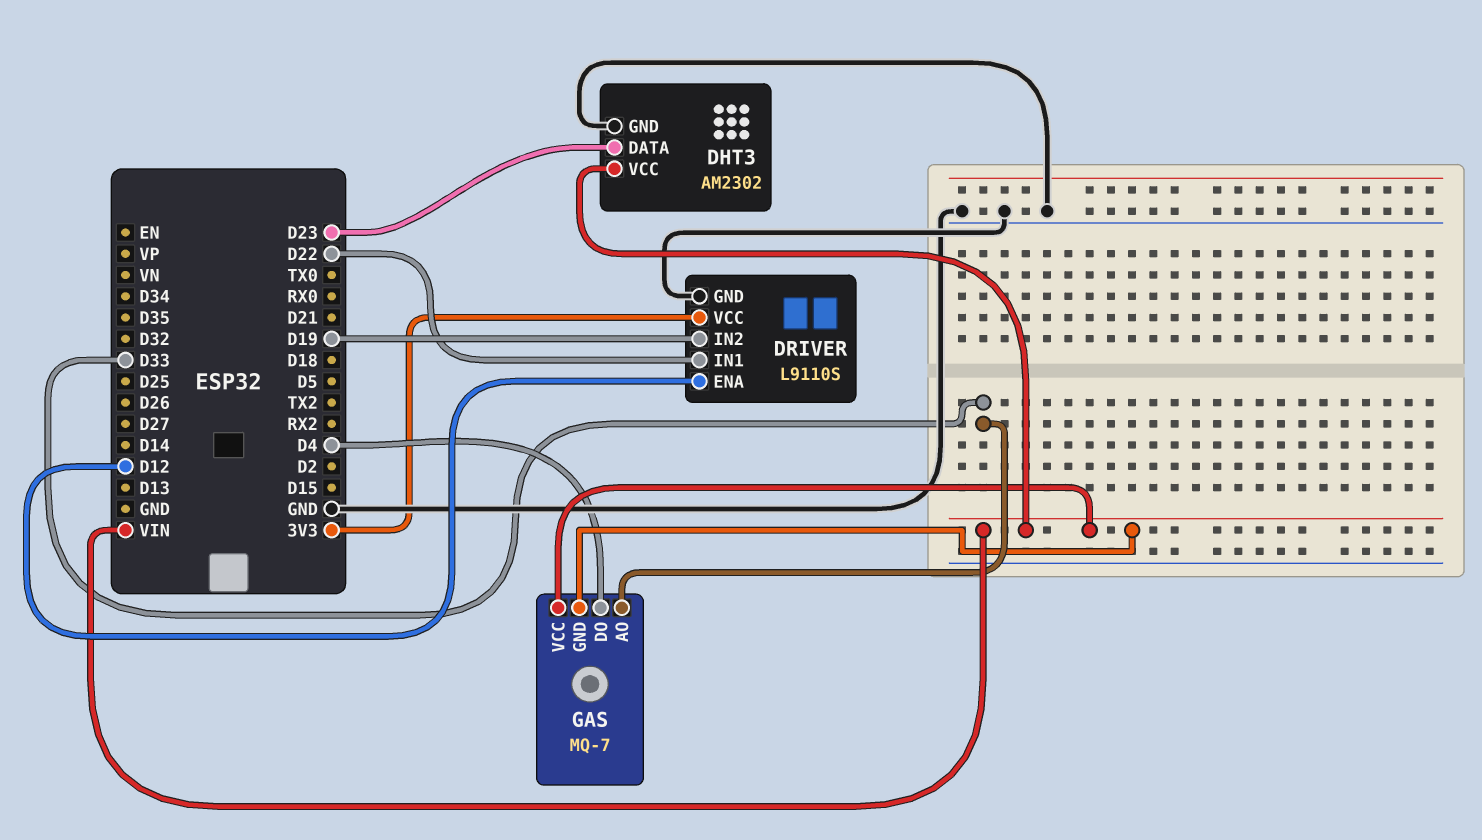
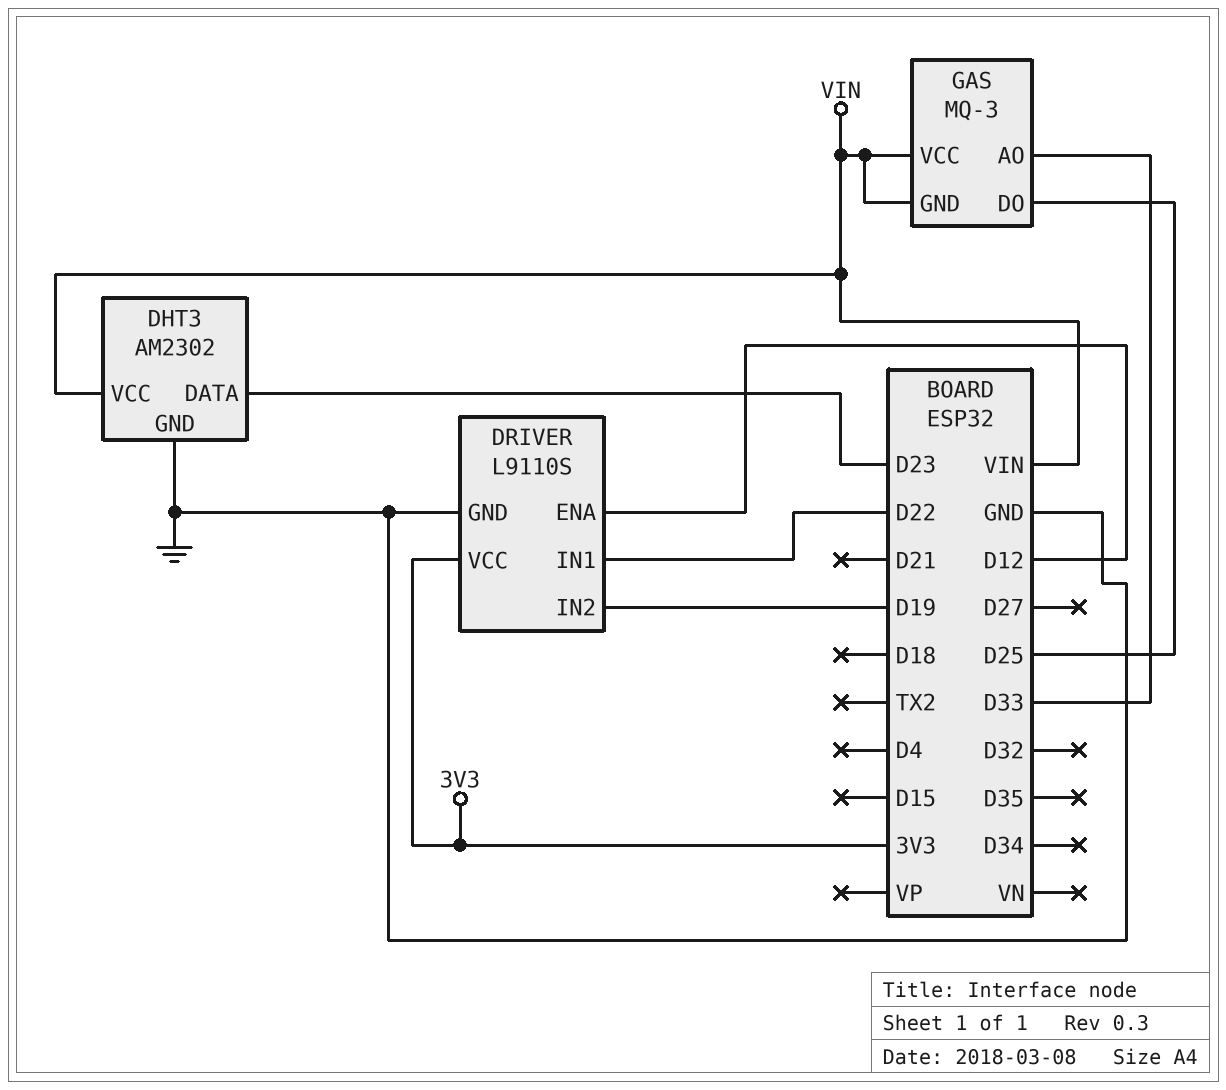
GAS: MQ-7 -> MQ-3
GAS pin DO: D4 -> D25

